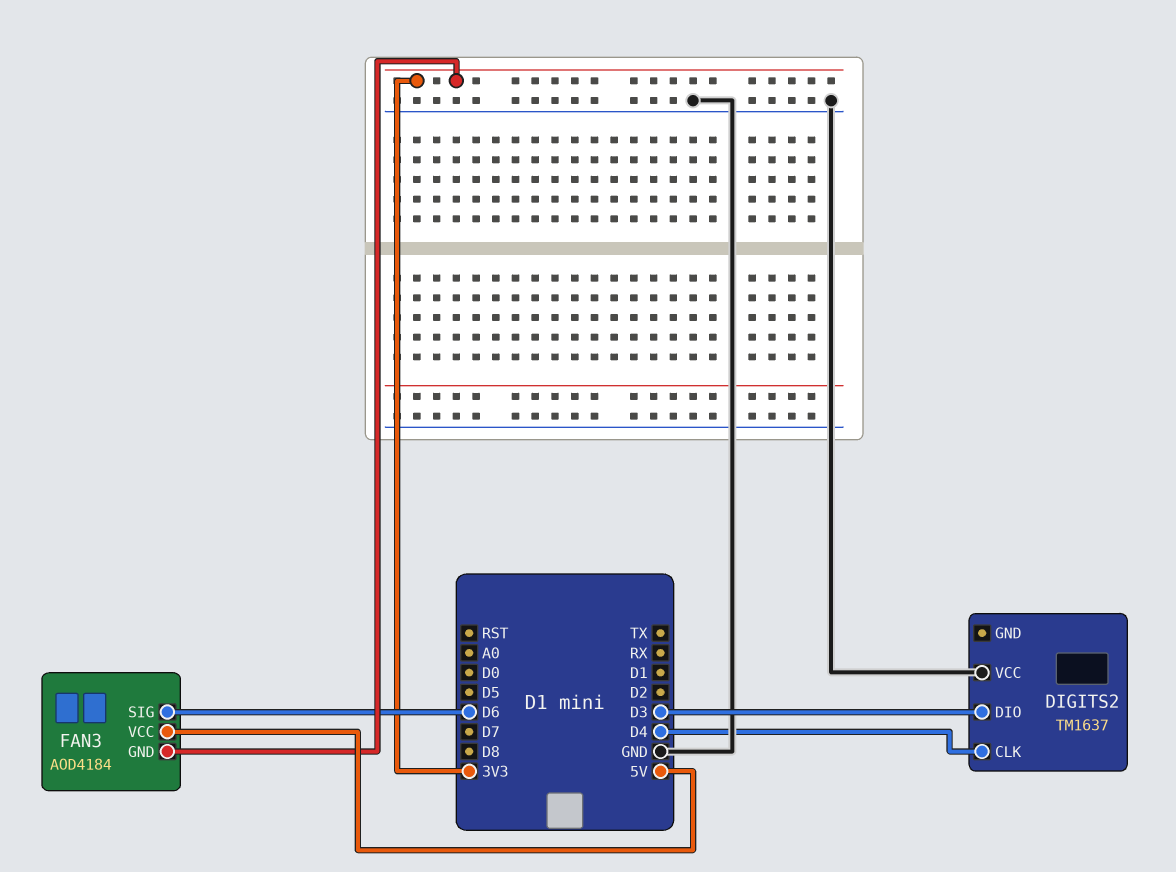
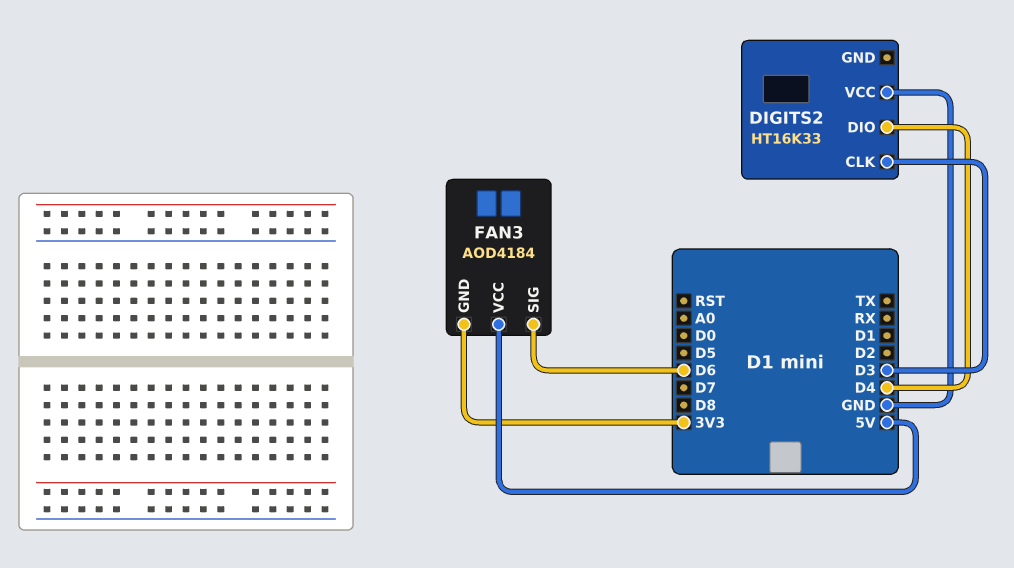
DIGITS2: TM1637 -> HT16K33
DIGITS2 pin CLK: D4 -> D3
DIGITS2 pin DIO: D3 -> D4

